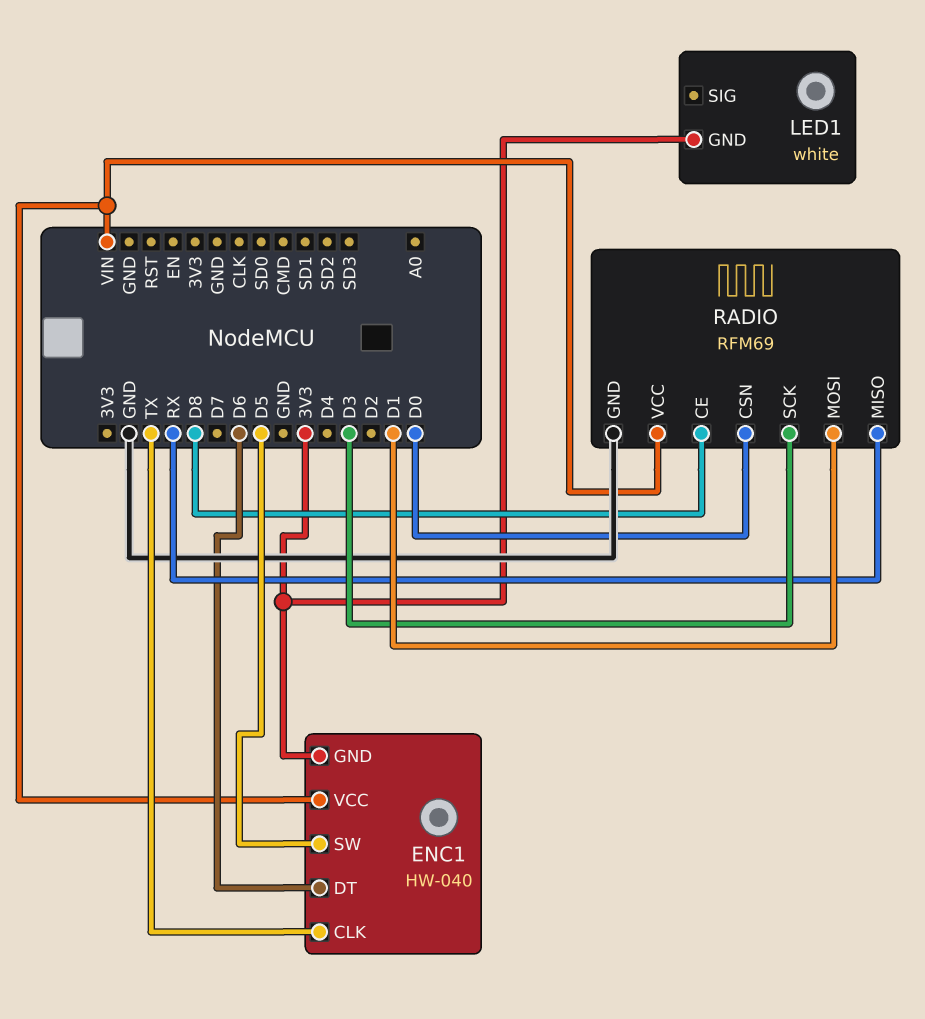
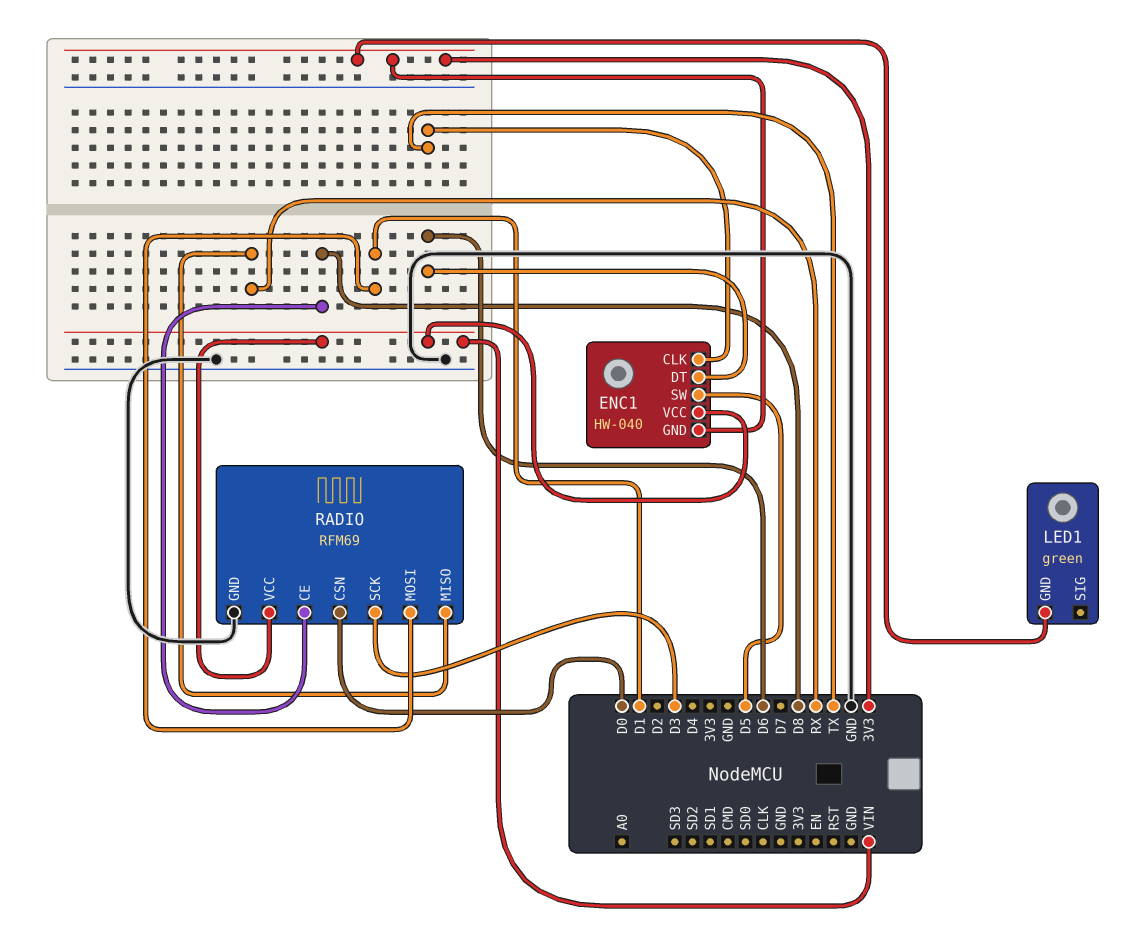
LED1: white -> green

